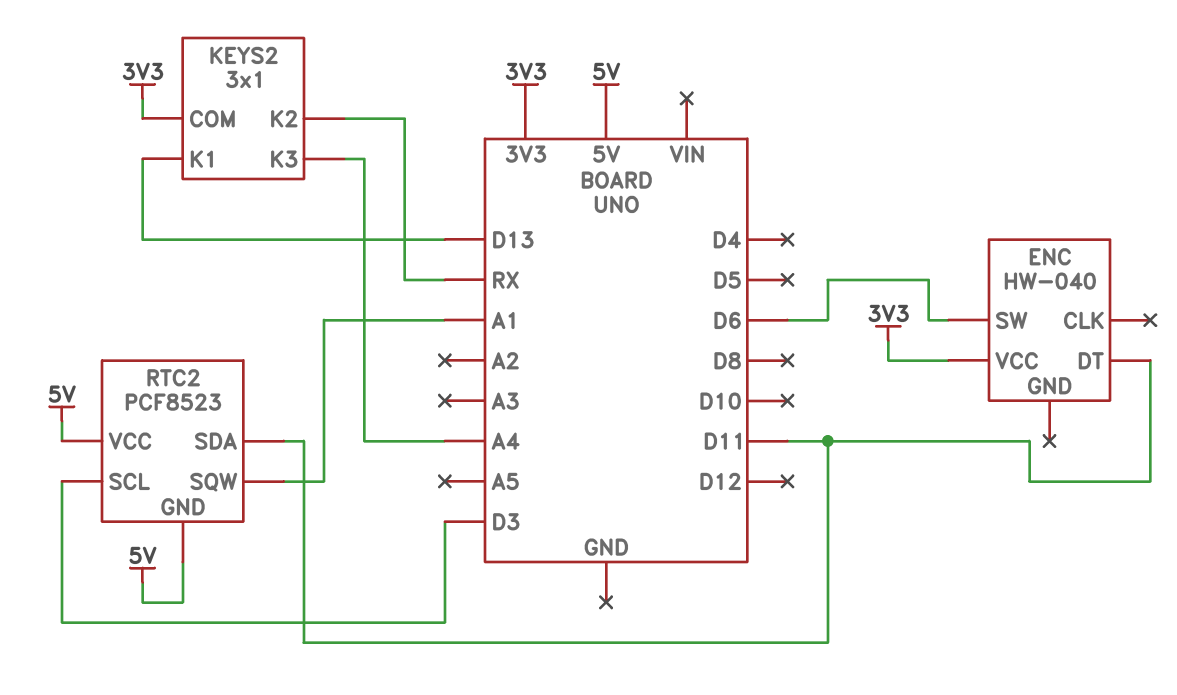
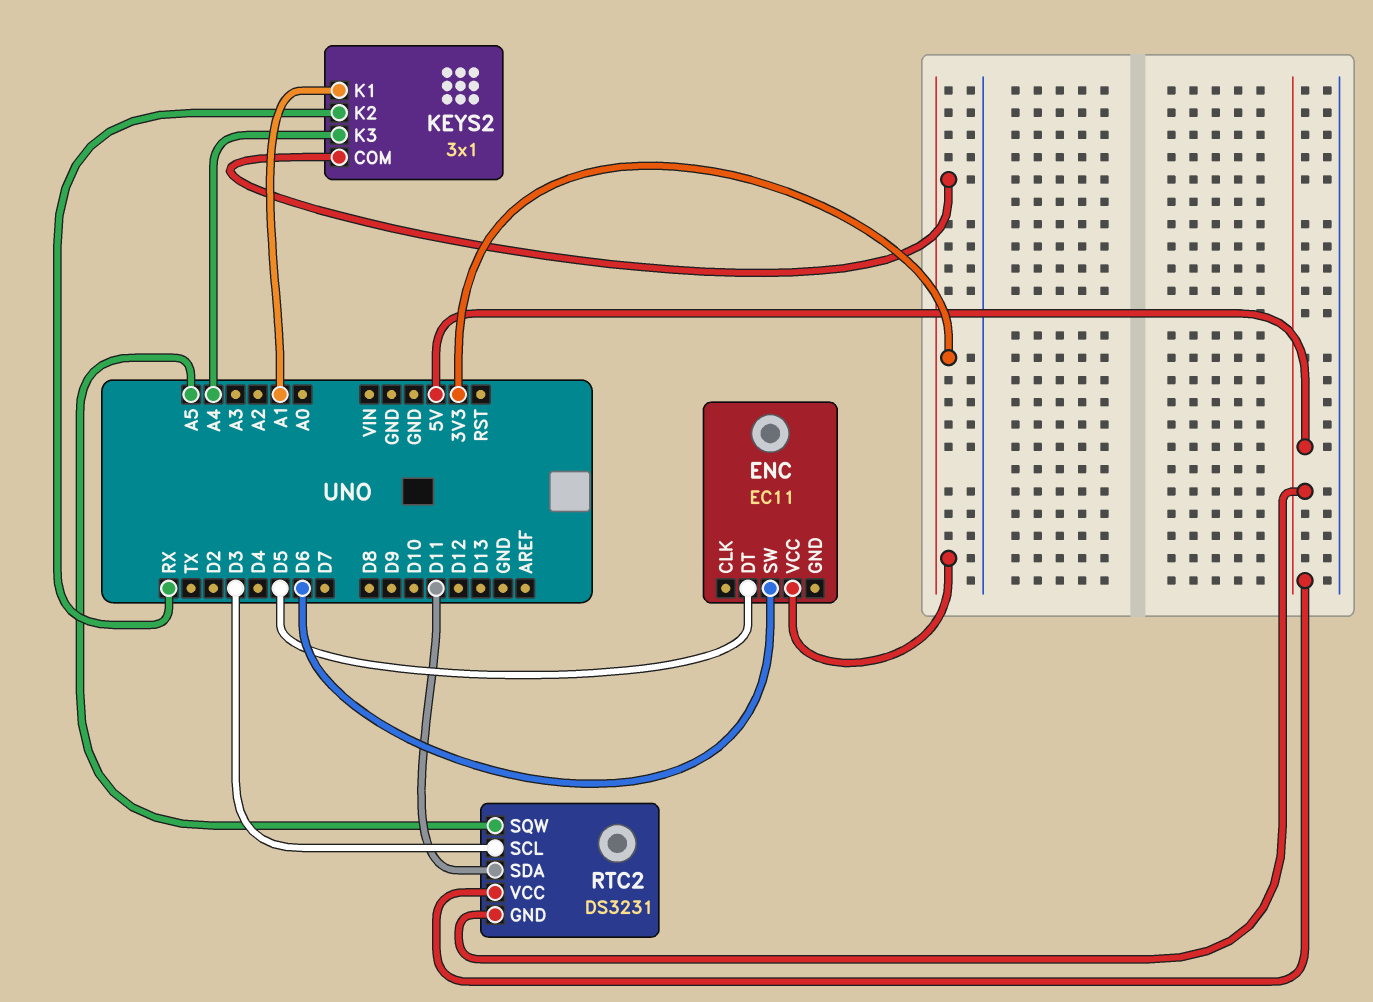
ENC: HW-040 -> EC11
ENC pin DT: D11 -> D5
KEYS2 pin K1: D13 -> A1
RTC2: PCF8523 -> DS3231
RTC2 pin SQW: A1 -> A5

